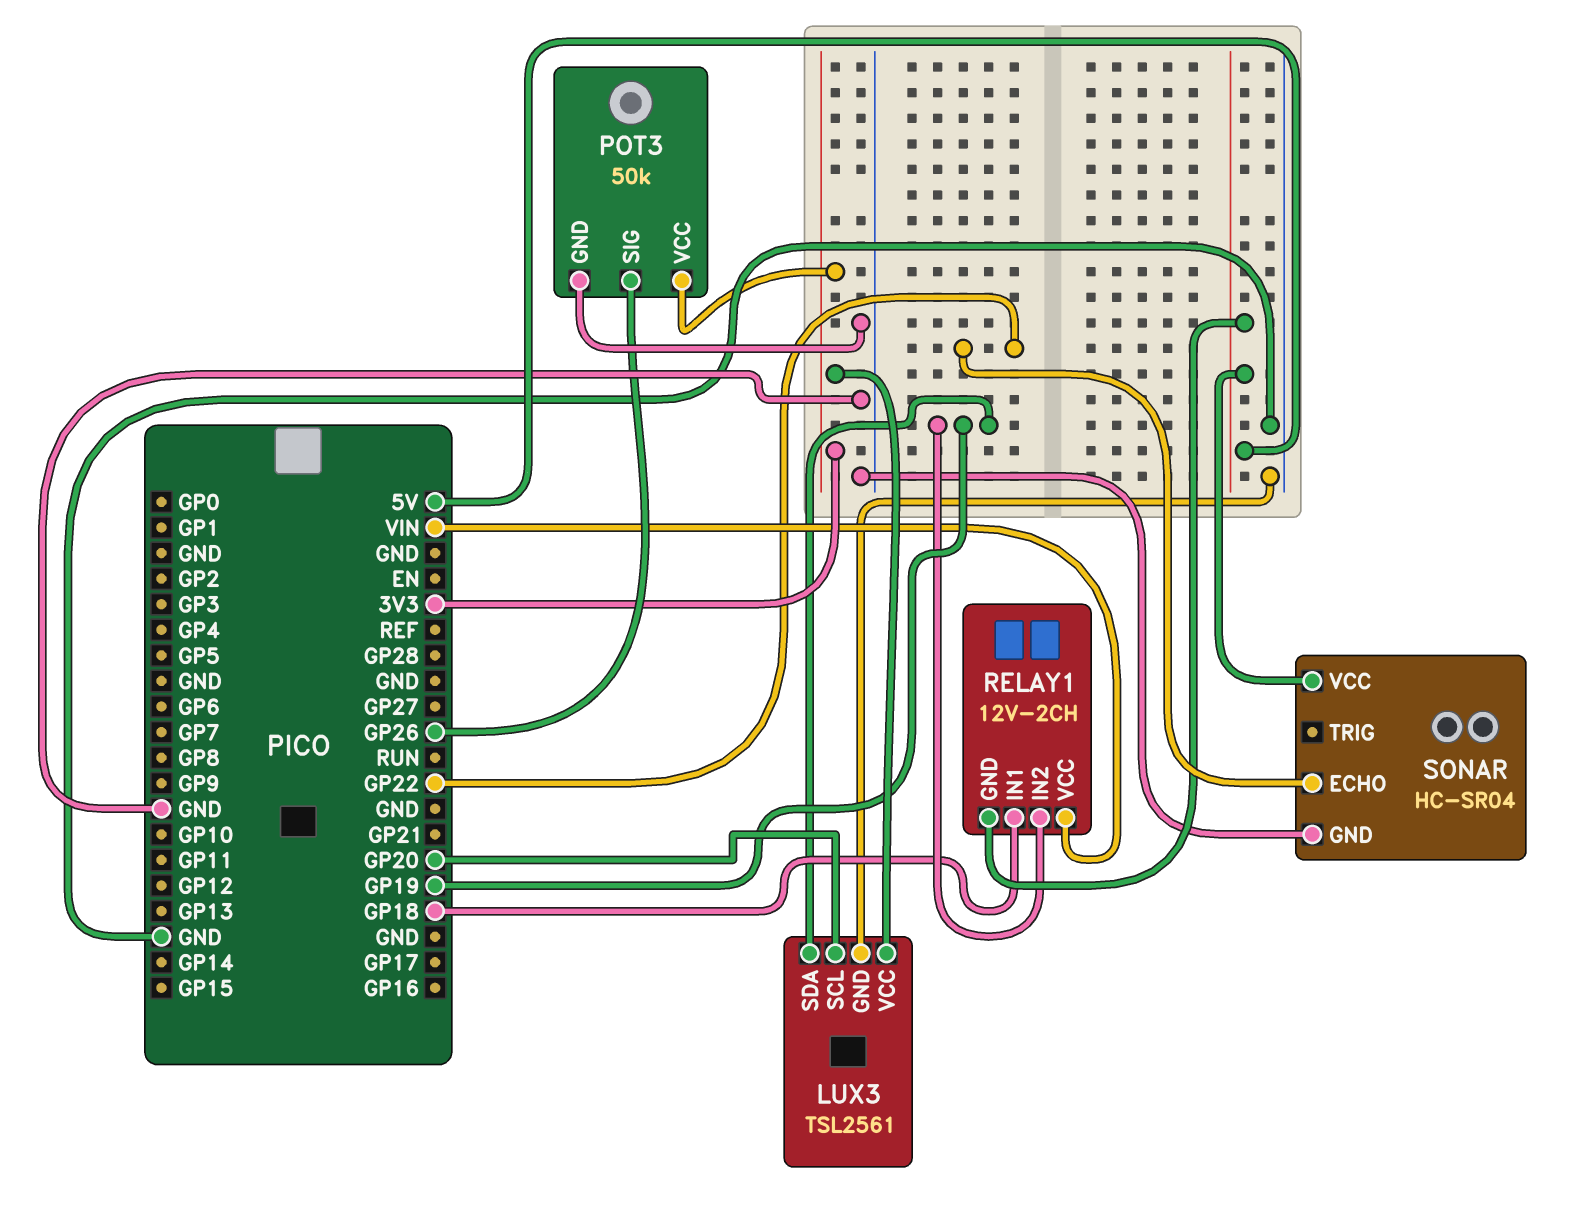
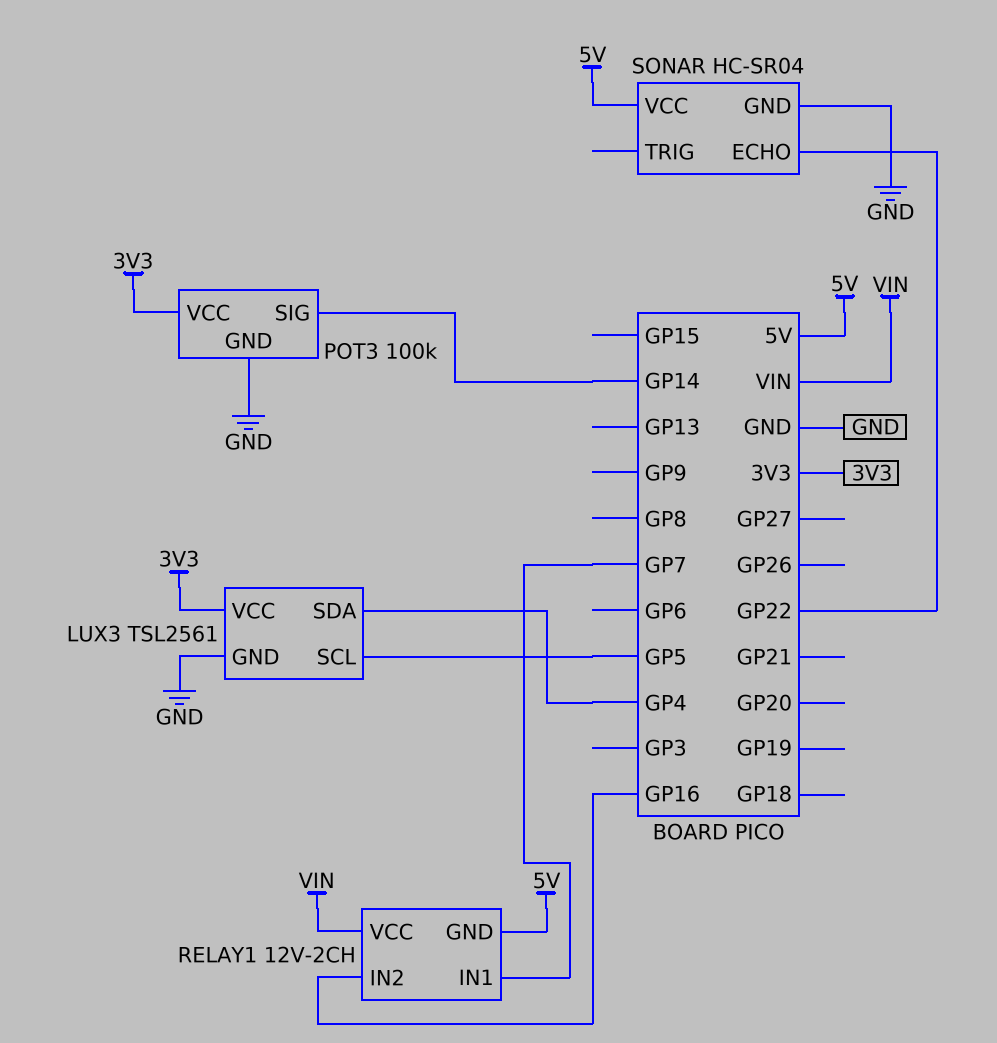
LUX3 pin SCL: GP20 -> GP5
LUX3 pin SDA: GP19 -> GP4
POT3: 50k -> 100k
POT3 pin SIG: GP26 -> GP14
RELAY1 pin IN1: GP18 -> GP7
RELAY1 pin IN2: GP19 -> GP16

